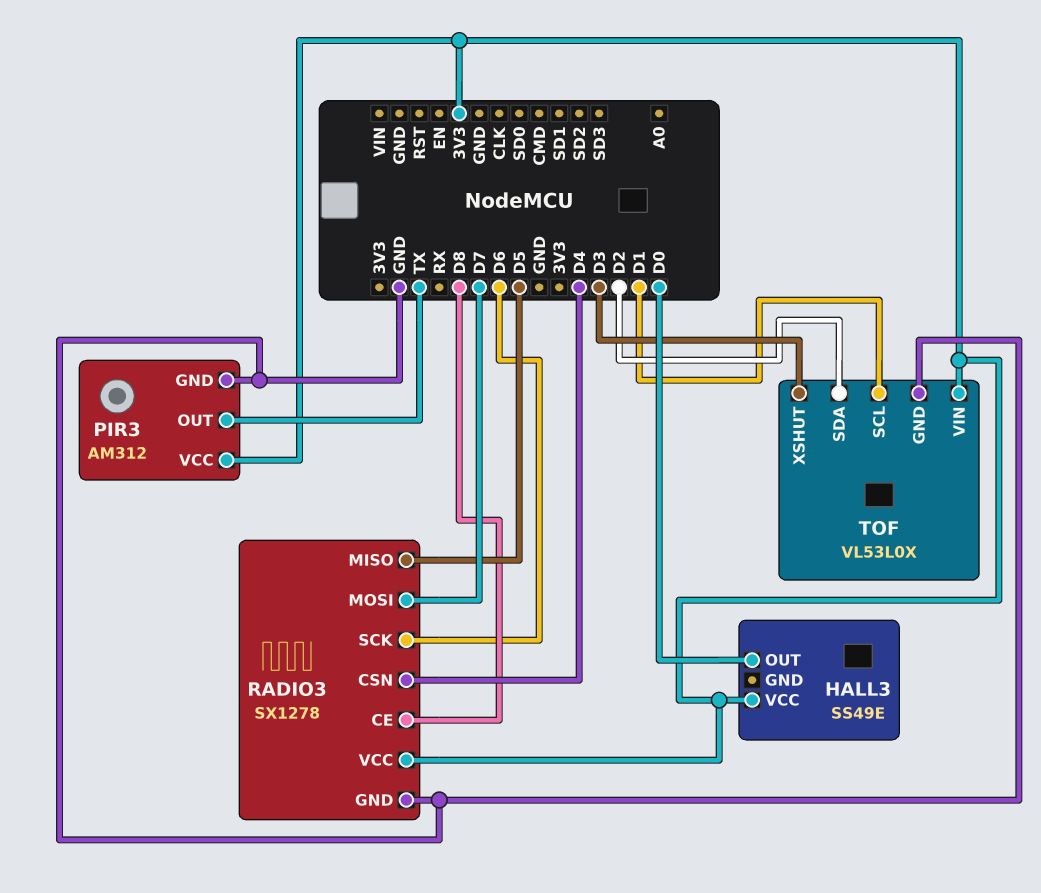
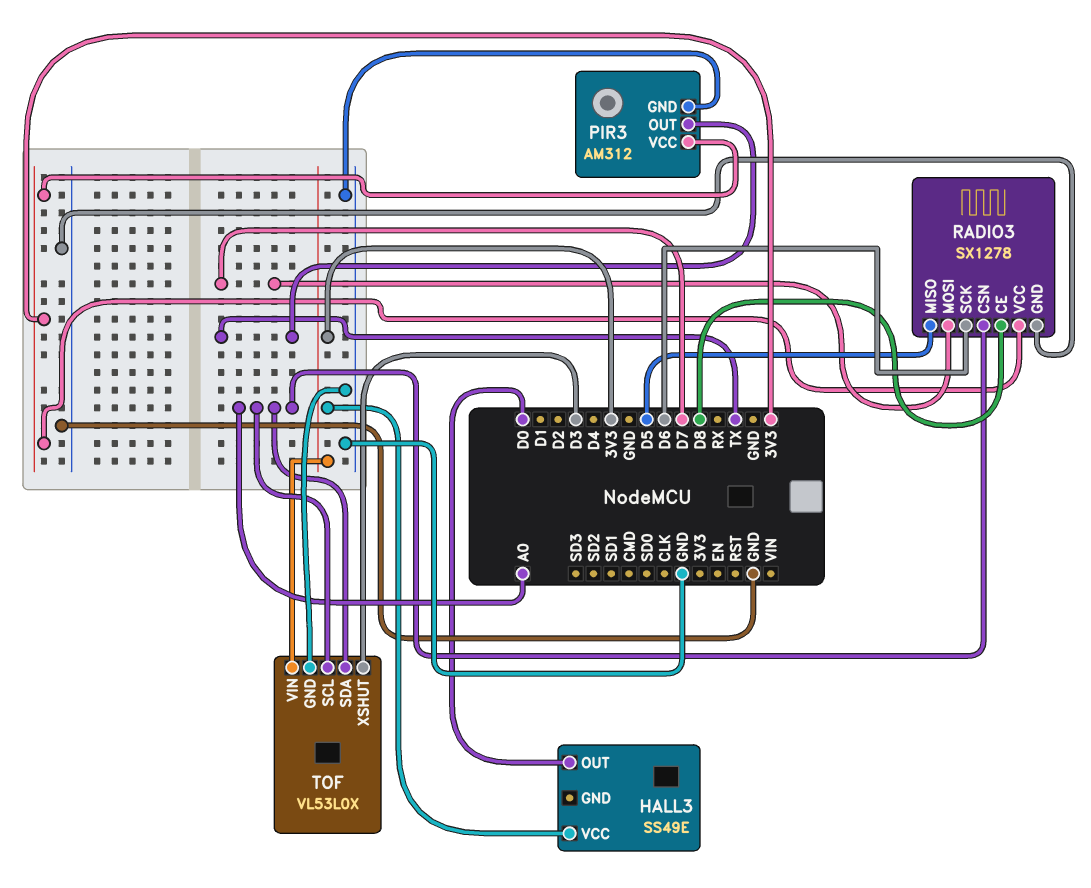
RADIO3 pin CSN: D4 -> A0
TOF pin SCL: D1 -> A0
TOF pin SDA: D2 -> A0

